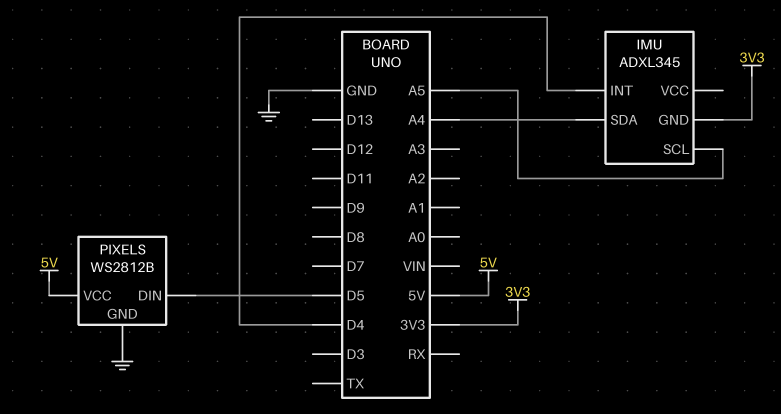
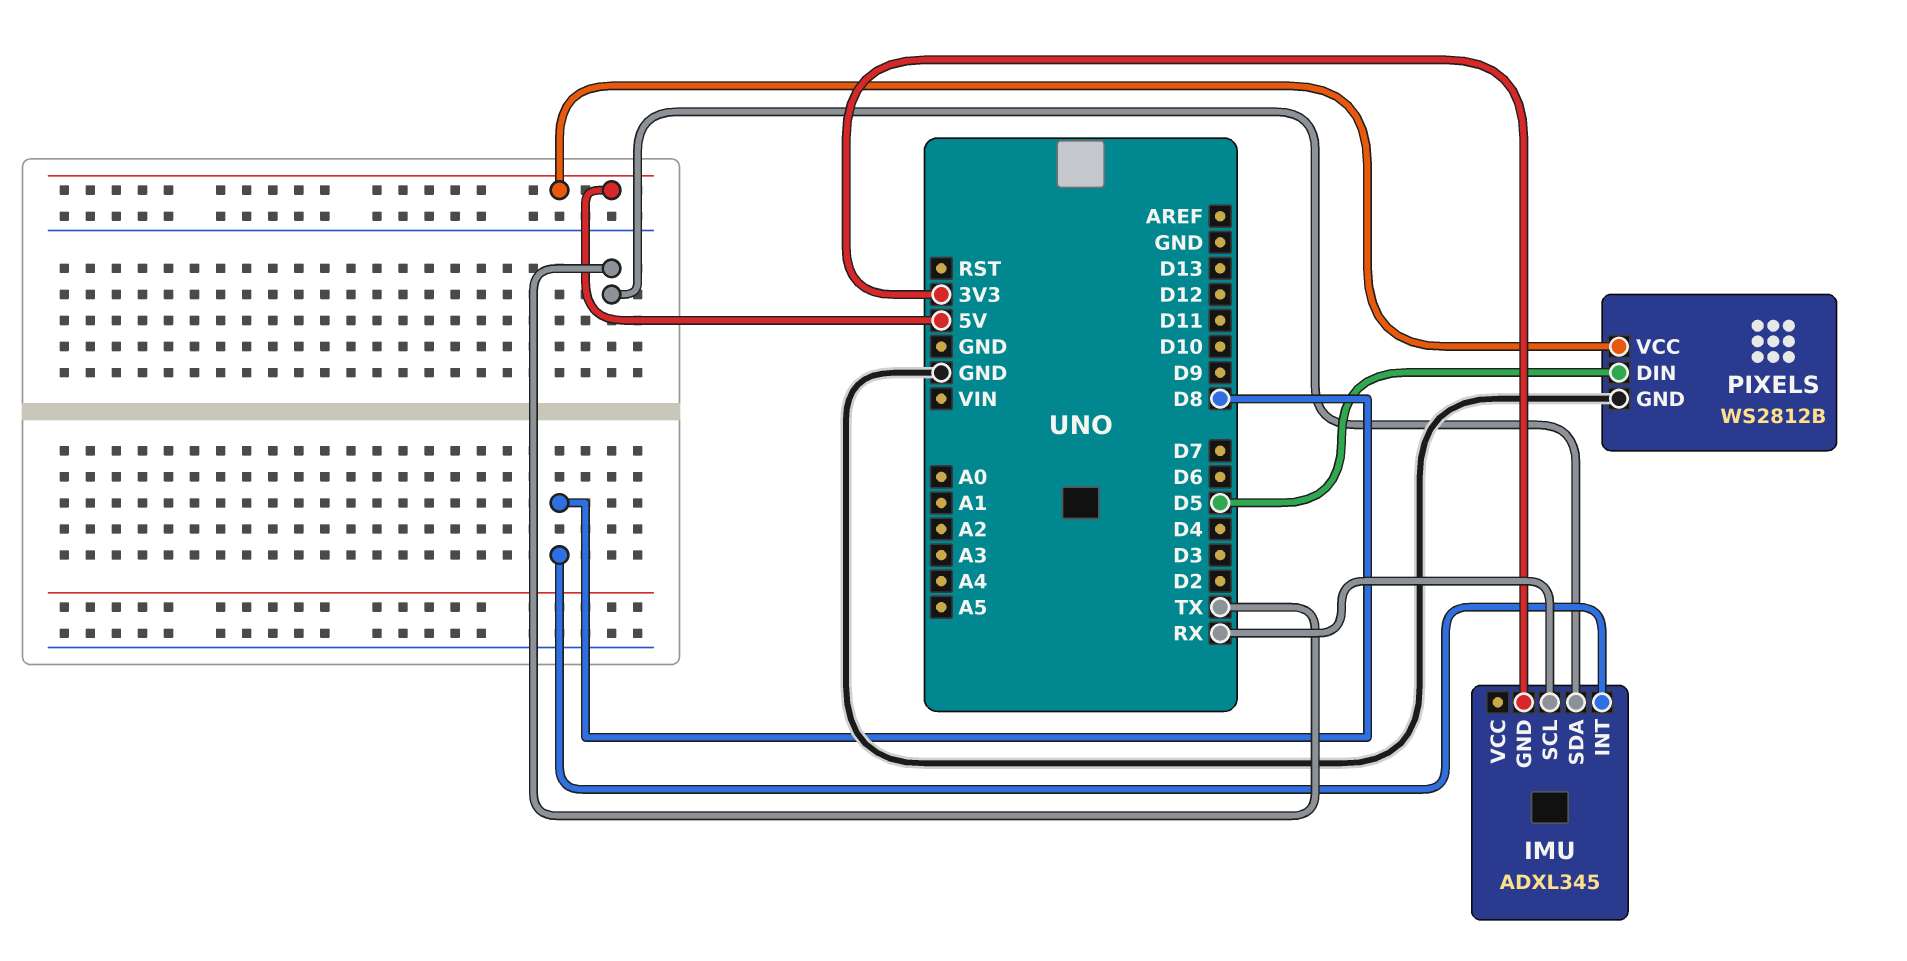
IMU pin INT: D4 -> D8
IMU pin SCL: A5 -> RX
IMU pin SDA: A4 -> TX

